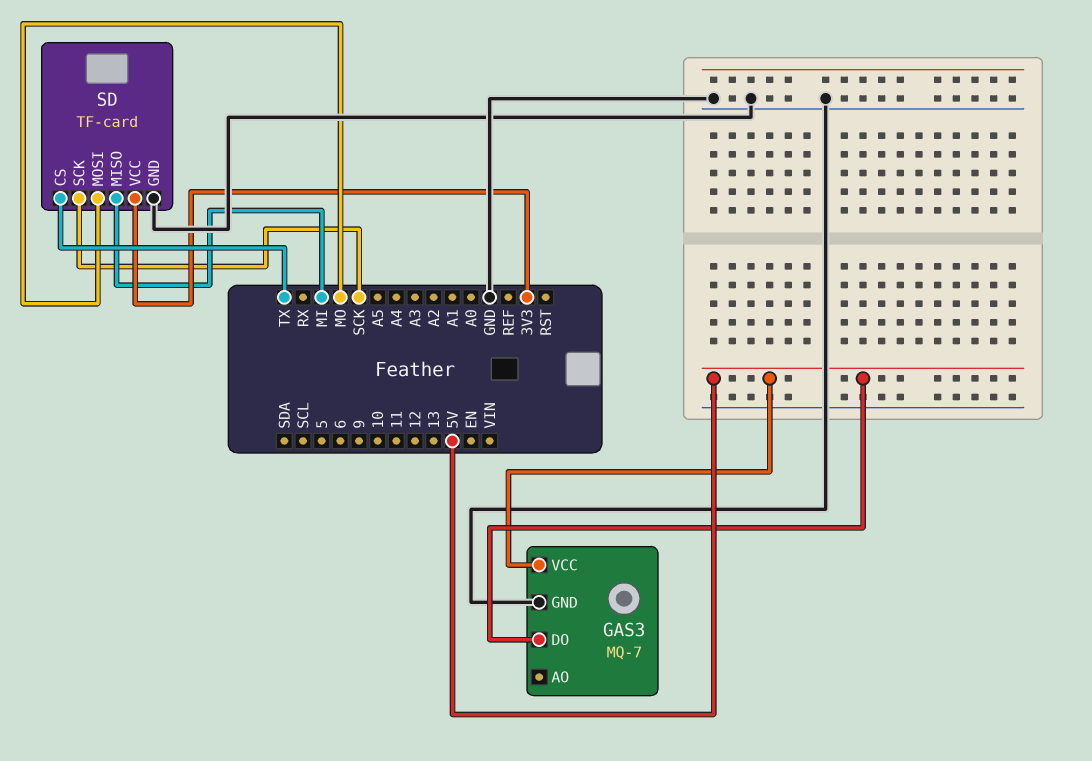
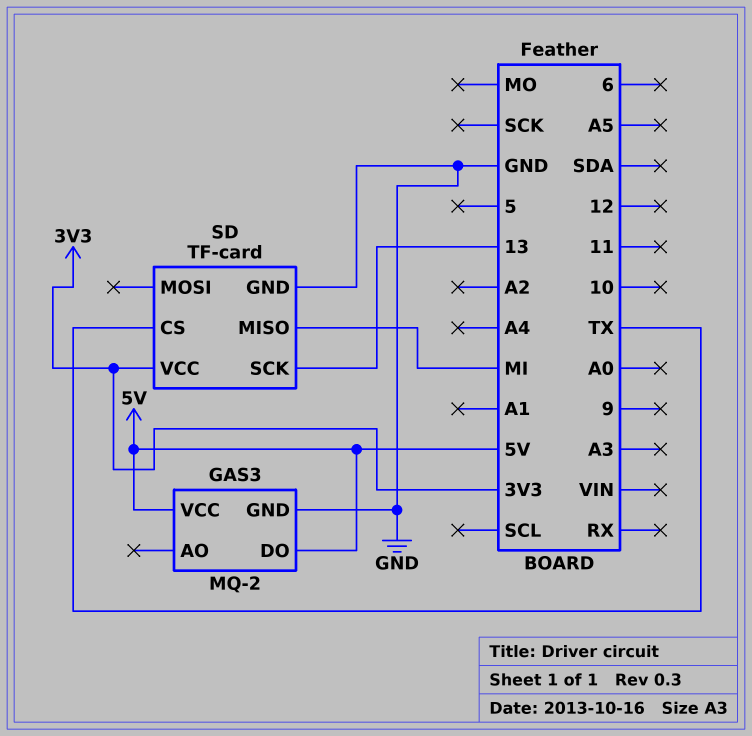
GAS3: MQ-7 -> MQ-2
SD pin MOSI: MO -> none
SD pin SCK: SCK -> 13

